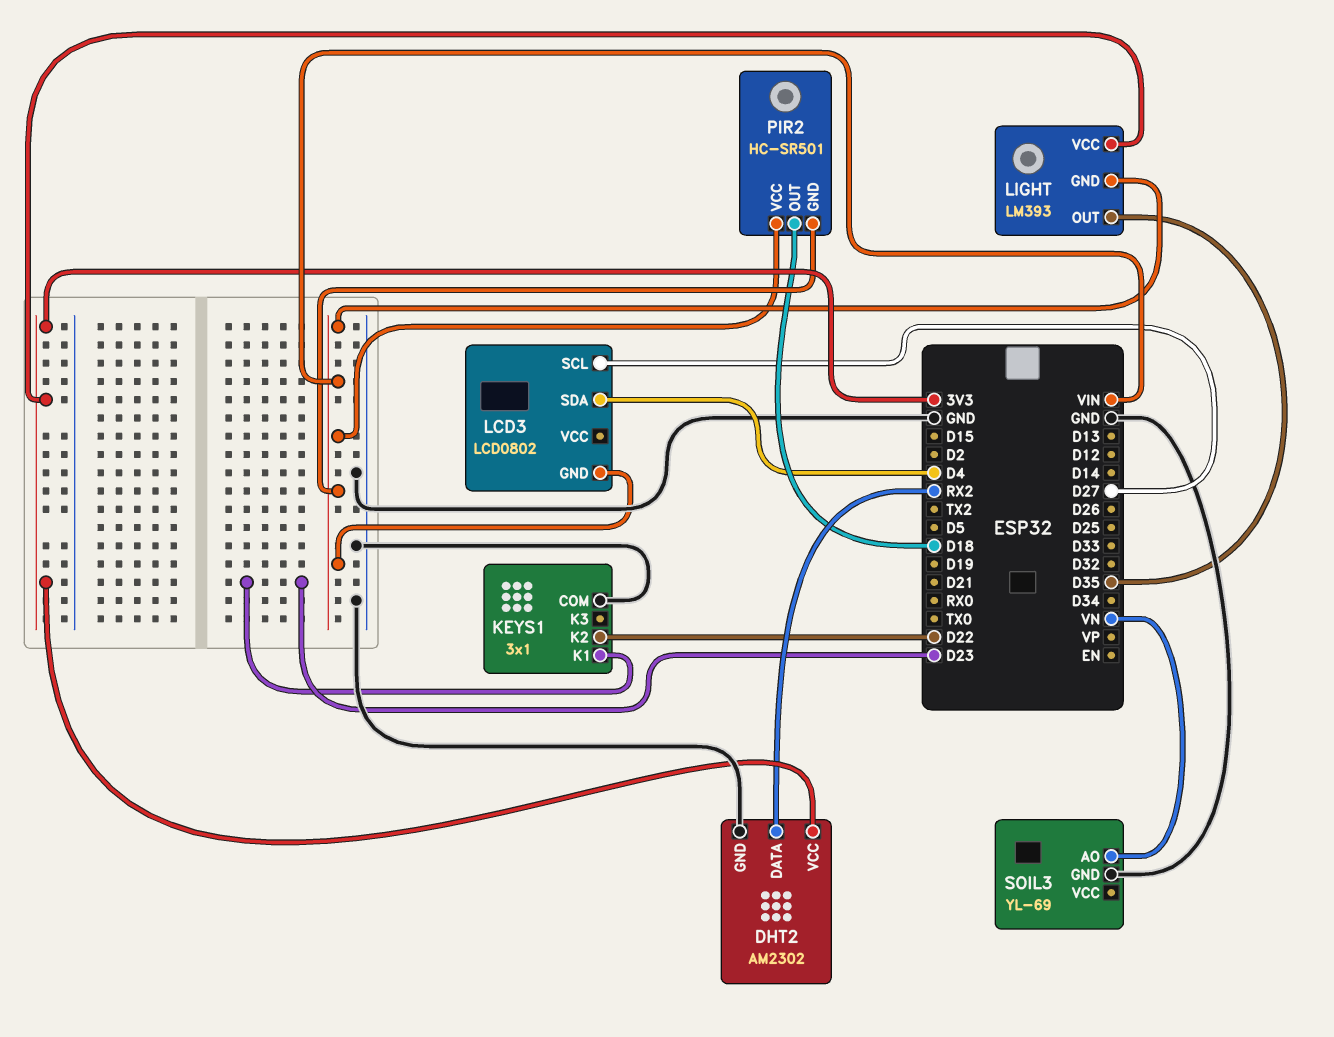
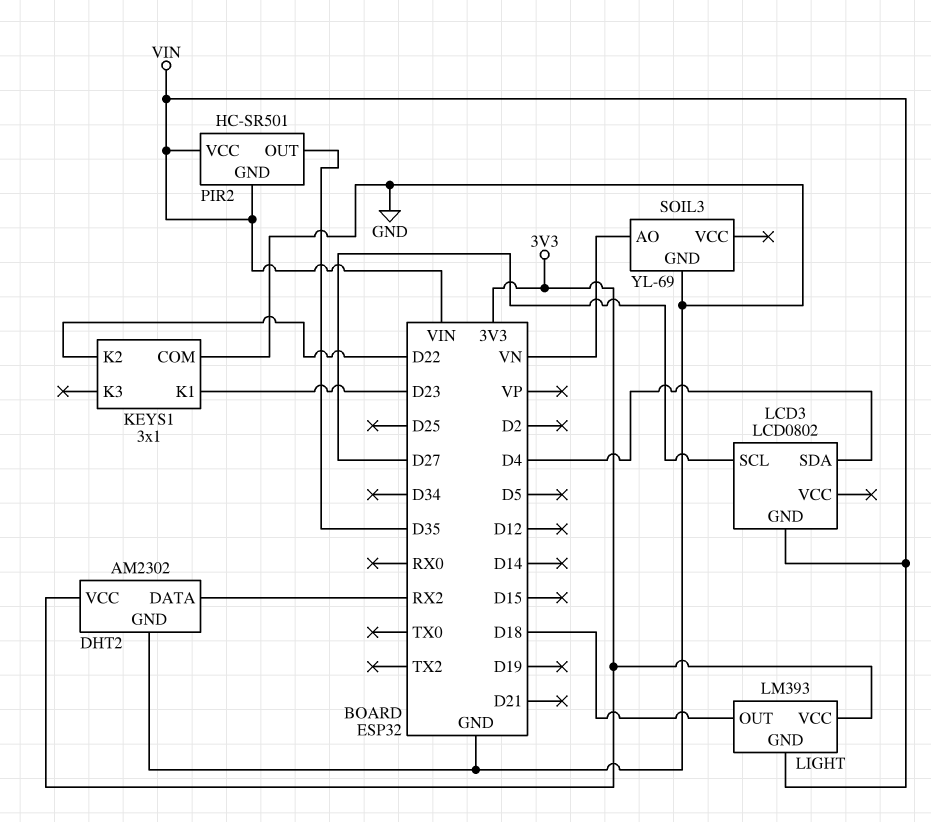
LIGHT pin OUT: D35 -> D18
PIR2 pin OUT: D18 -> D35

